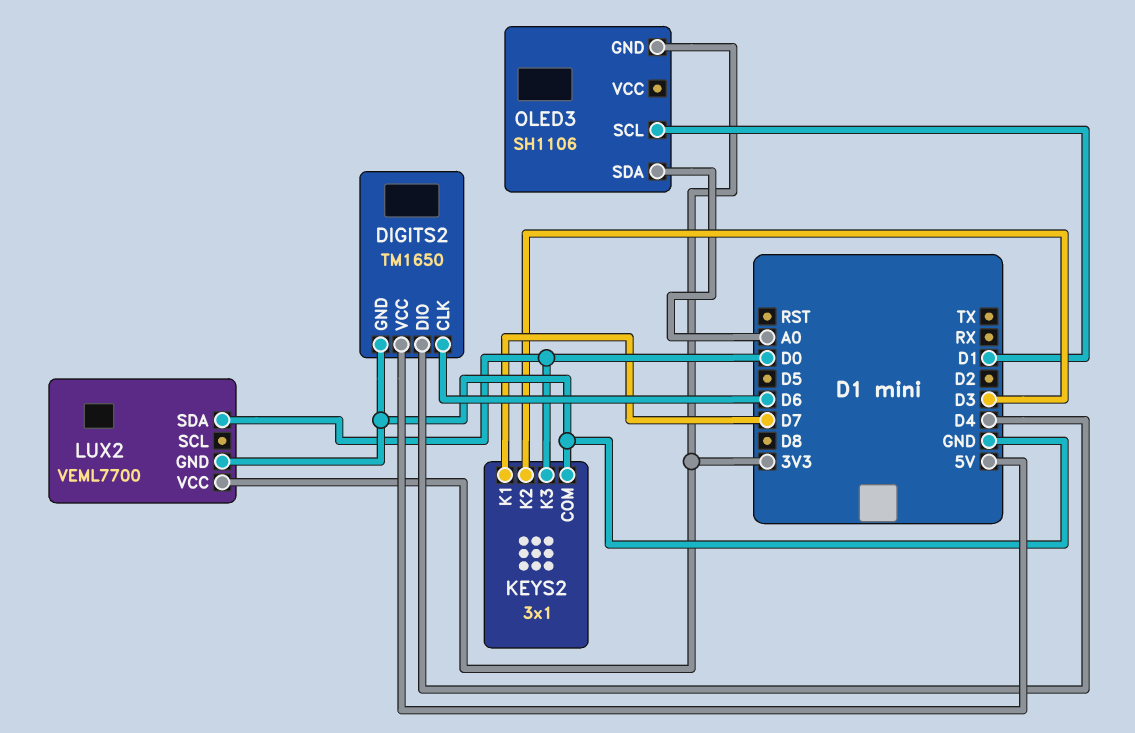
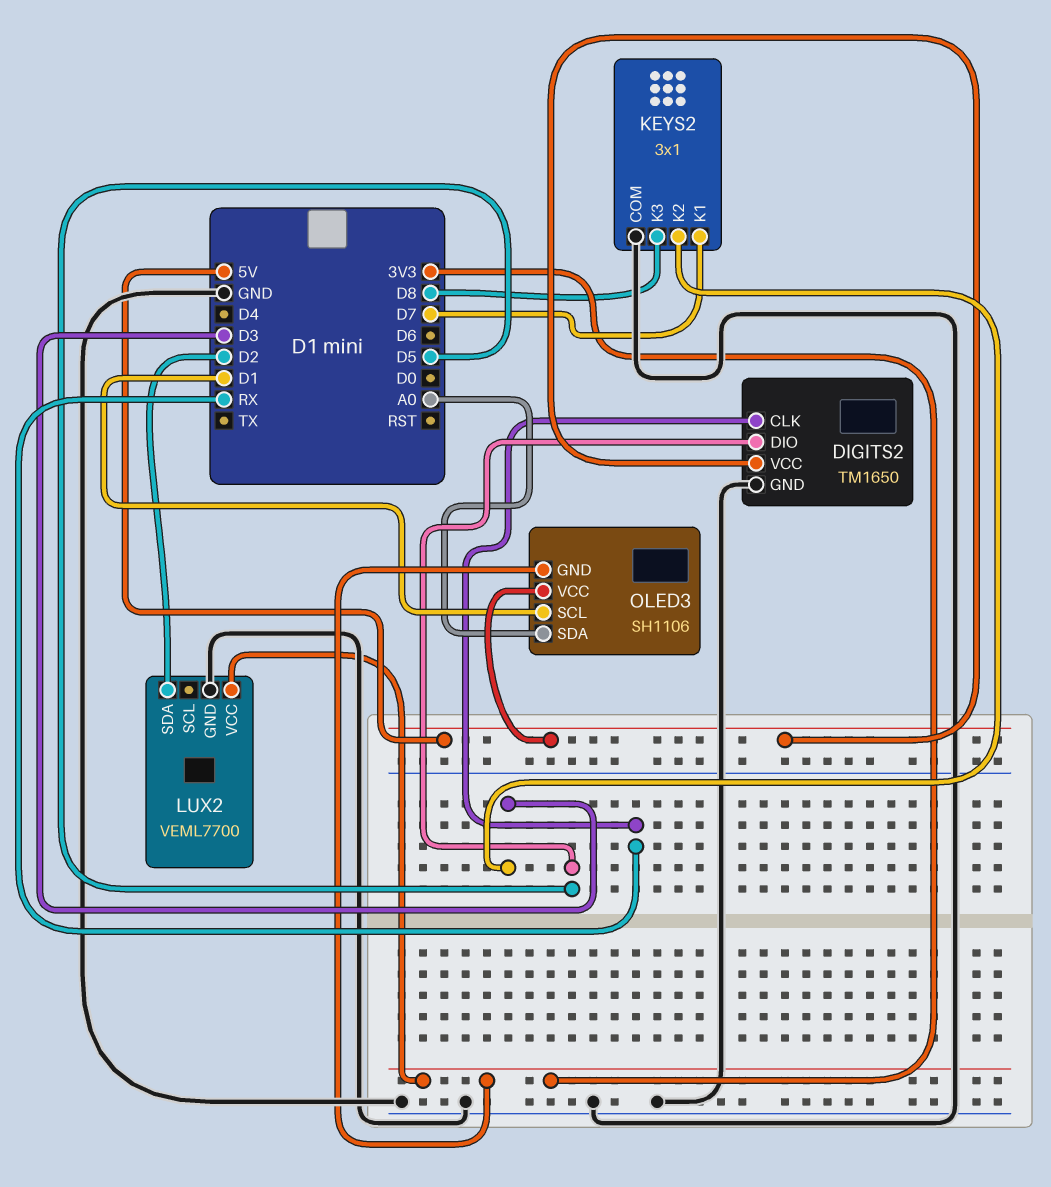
DIGITS2 pin CLK: D6 -> RX
DIGITS2 pin DIO: D4 -> D5
KEYS2 pin K3: D0 -> D8
LUX2 pin SDA: D0 -> D2
OLED3 pin VCC: none -> 5V

